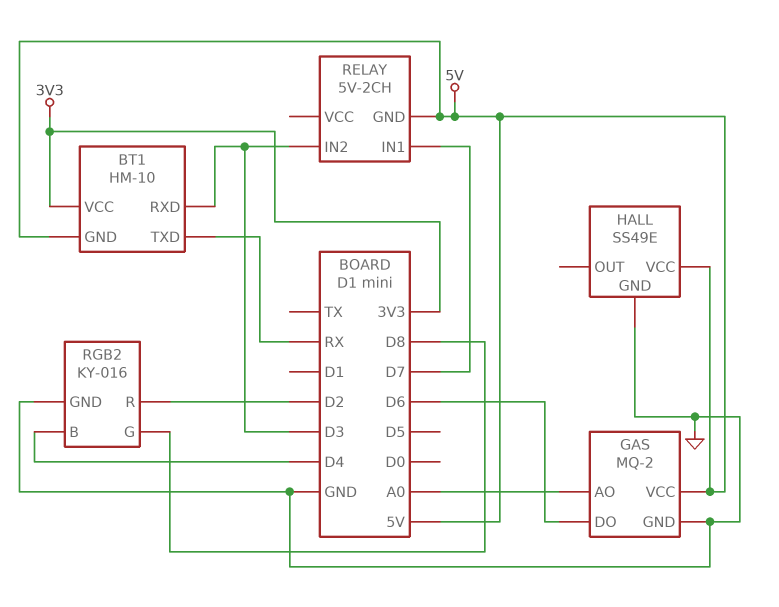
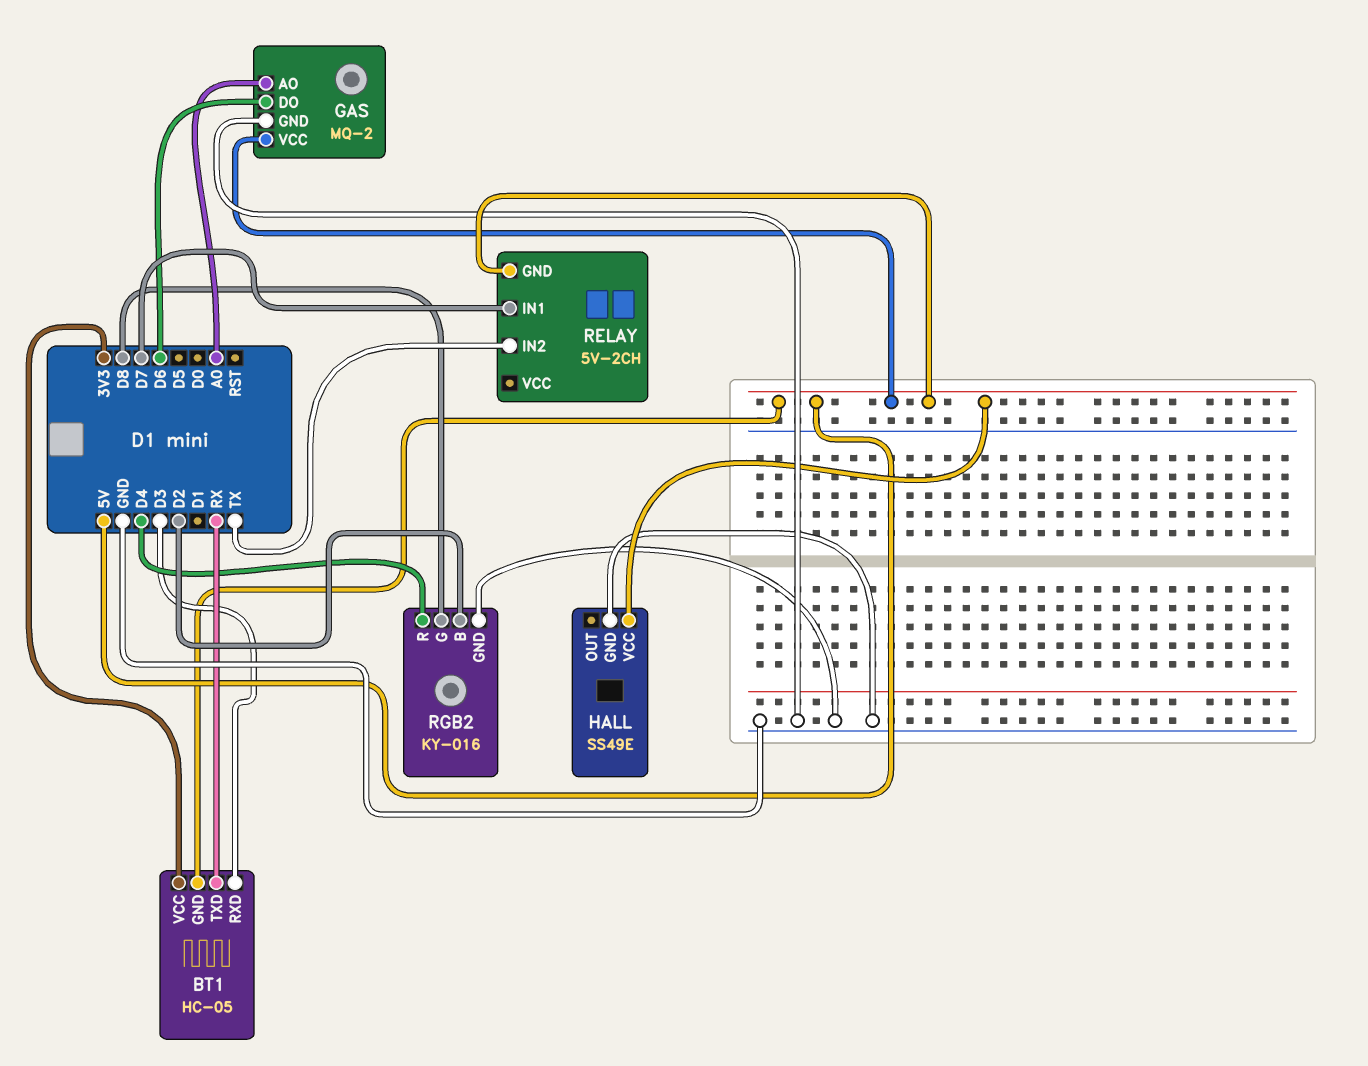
BT1: HM-10 -> HC-05
RELAY pin IN2: D3 -> TX
RGB2 pin B: D4 -> D2
RGB2 pin R: D2 -> D4

